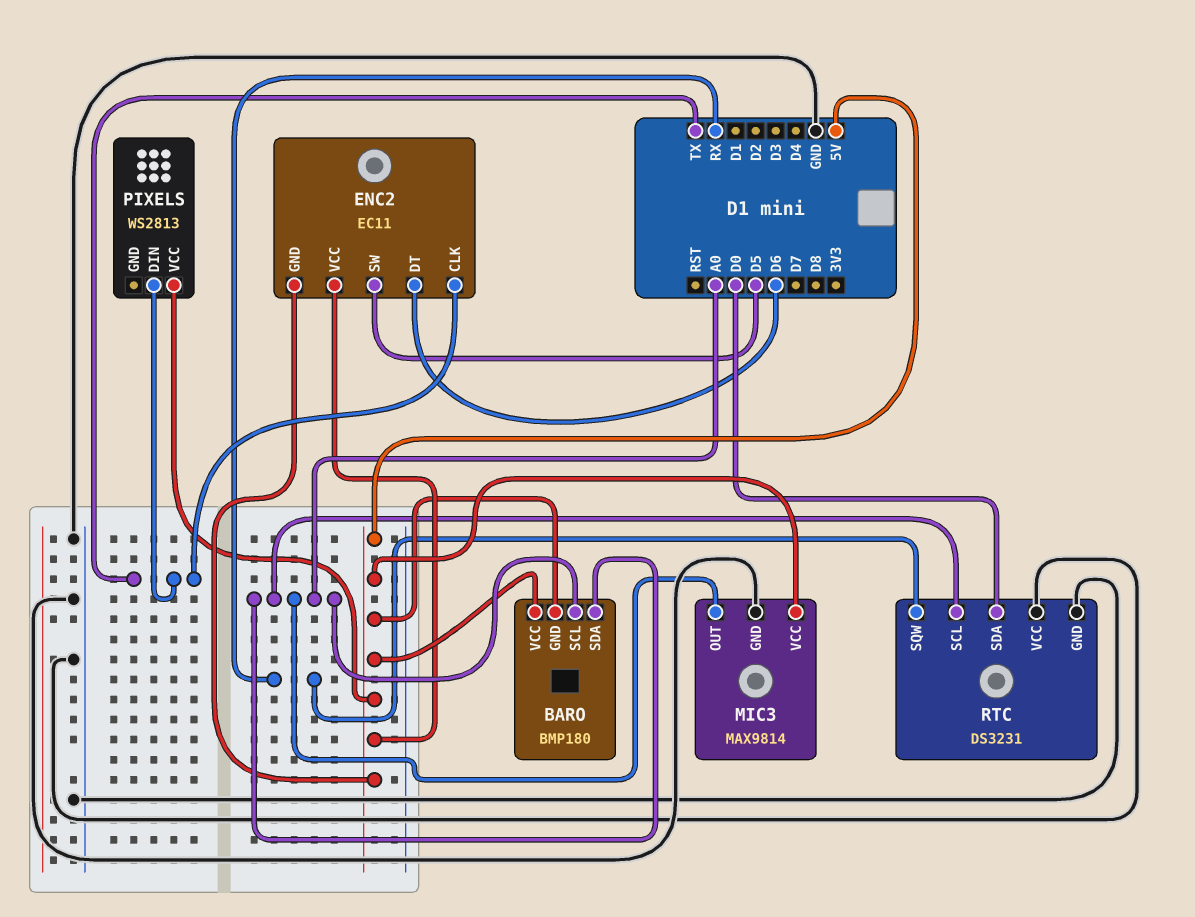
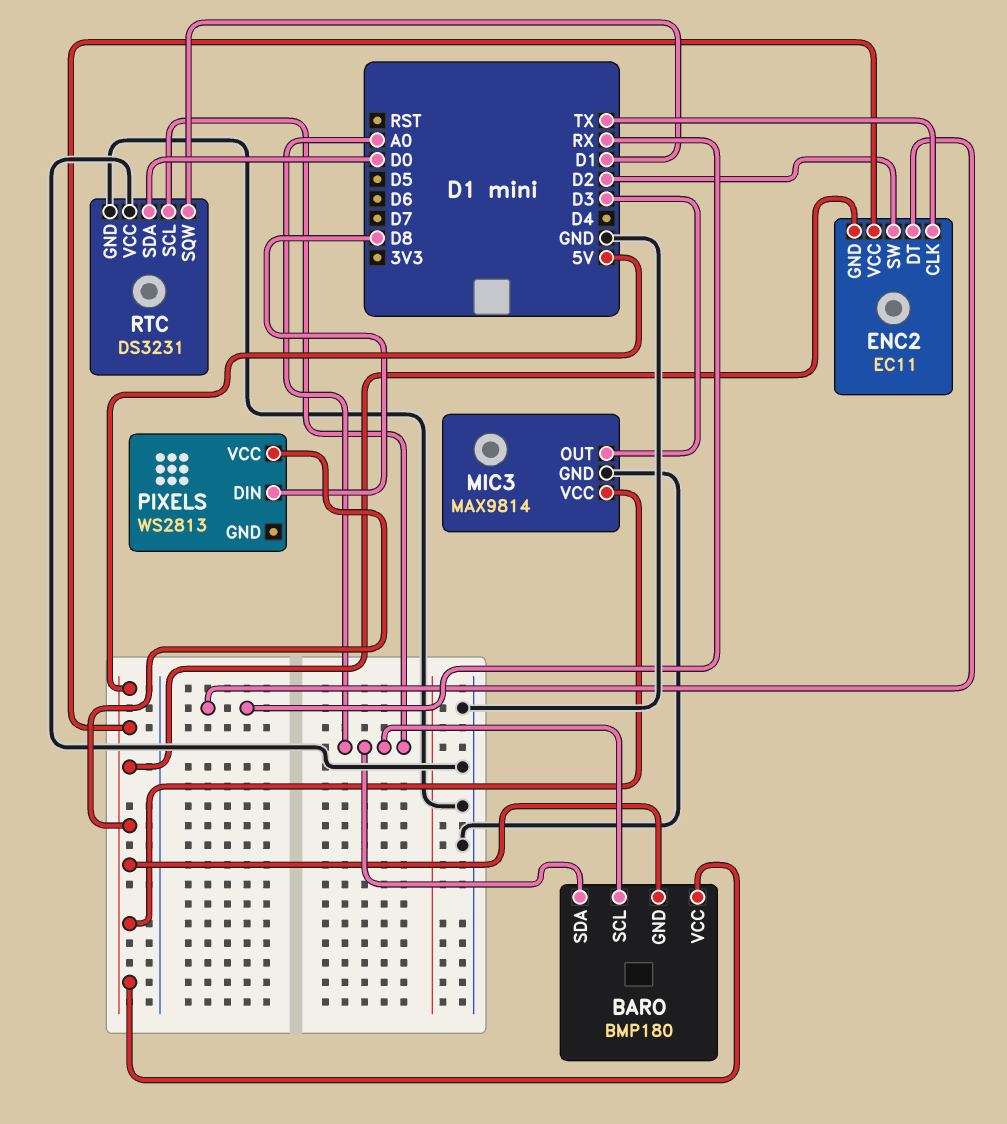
ENC2 pin DT: D6 -> RX
ENC2 pin SW: D5 -> D2
MIC3 pin OUT: A0 -> D3
PIXELS pin DIN: TX -> D8
RTC pin SQW: RX -> D1

